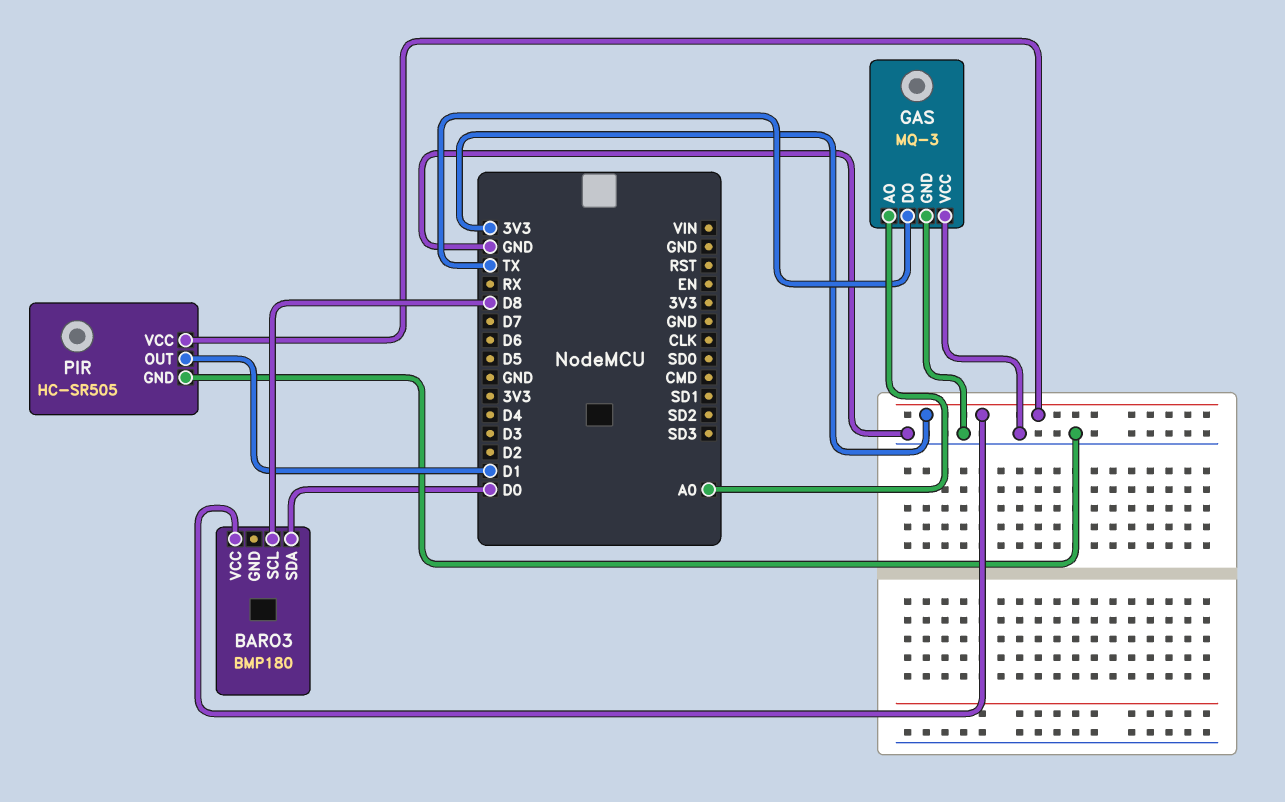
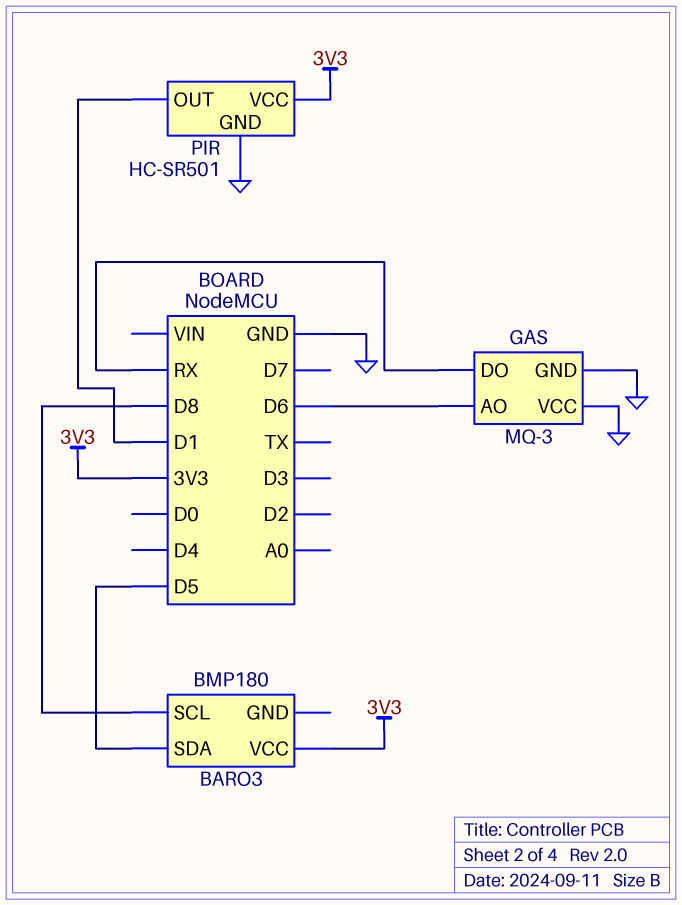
BARO3 pin SDA: D0 -> D5
GAS pin AO: A0 -> D6
GAS pin DO: TX -> RX
PIR: HC-SR505 -> HC-SR501

